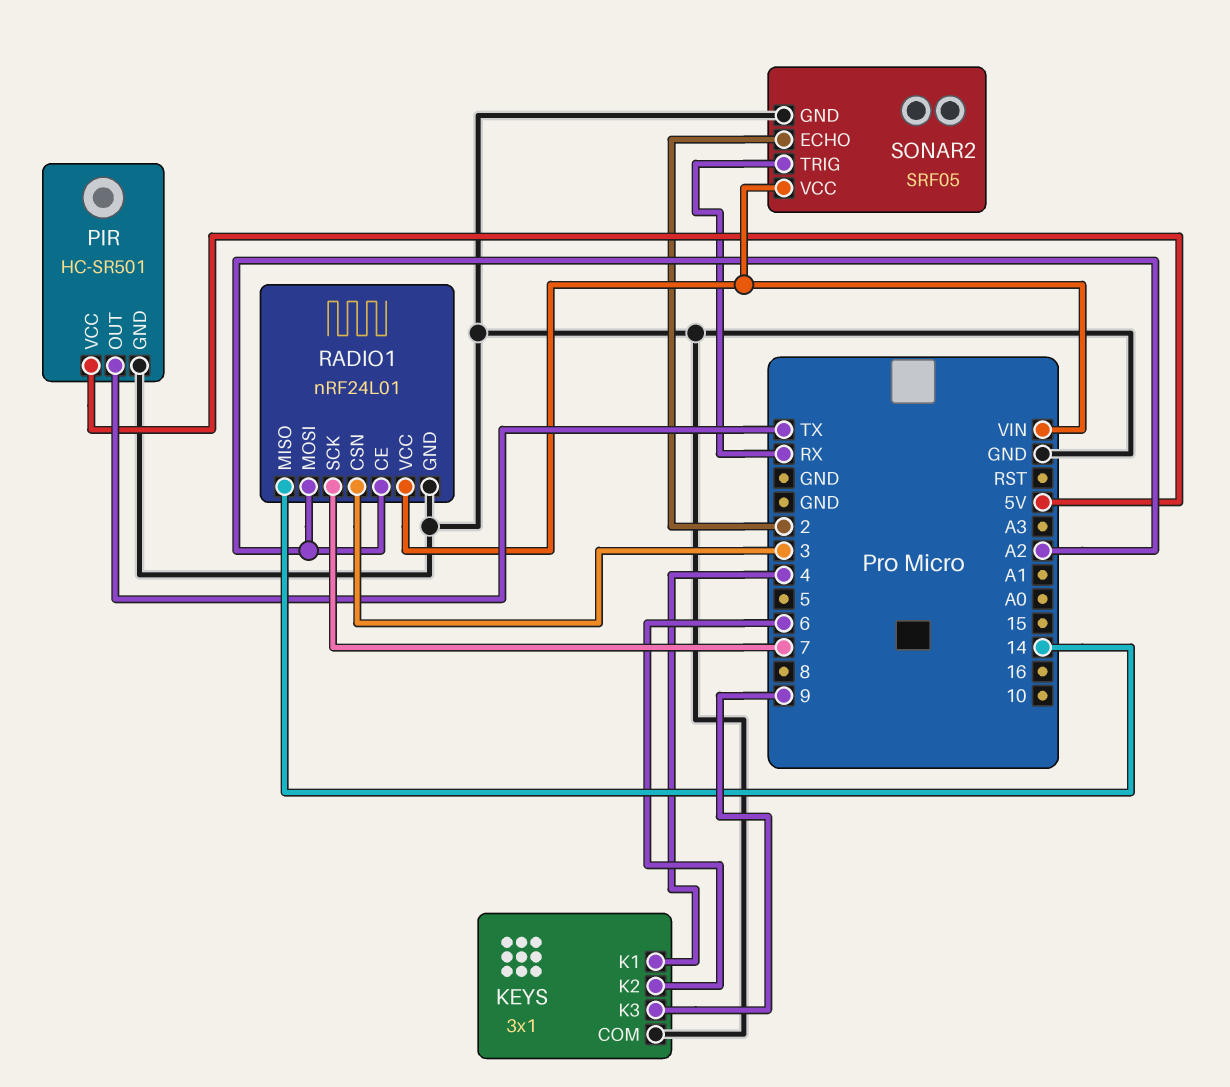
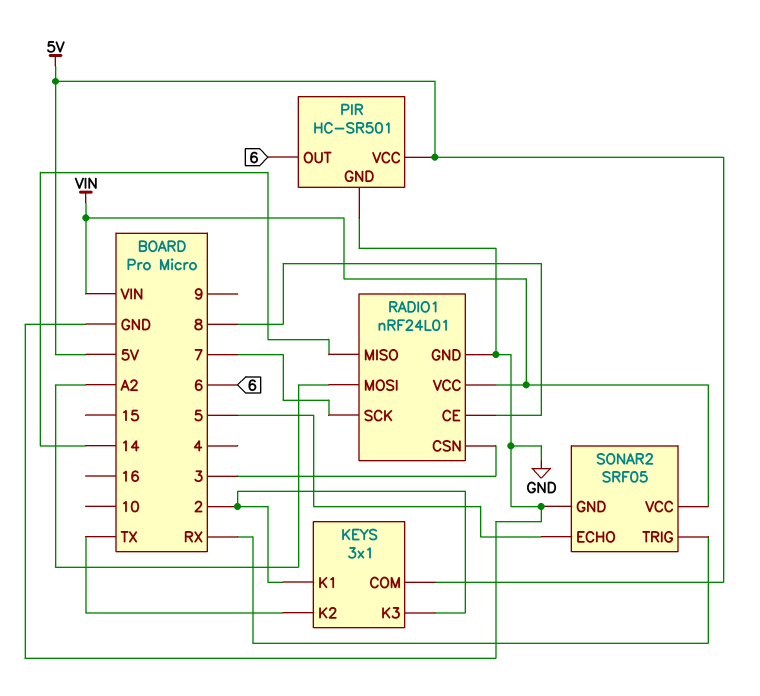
KEYS pin COM: GND -> 5V
KEYS pin K1: 4 -> 2
KEYS pin K2: 6 -> TX
KEYS pin K3: 9 -> 2
PIR pin OUT: TX -> 6
RADIO1 pin CE: A2 -> 8
SONAR2 pin ECHO: 2 -> 5

